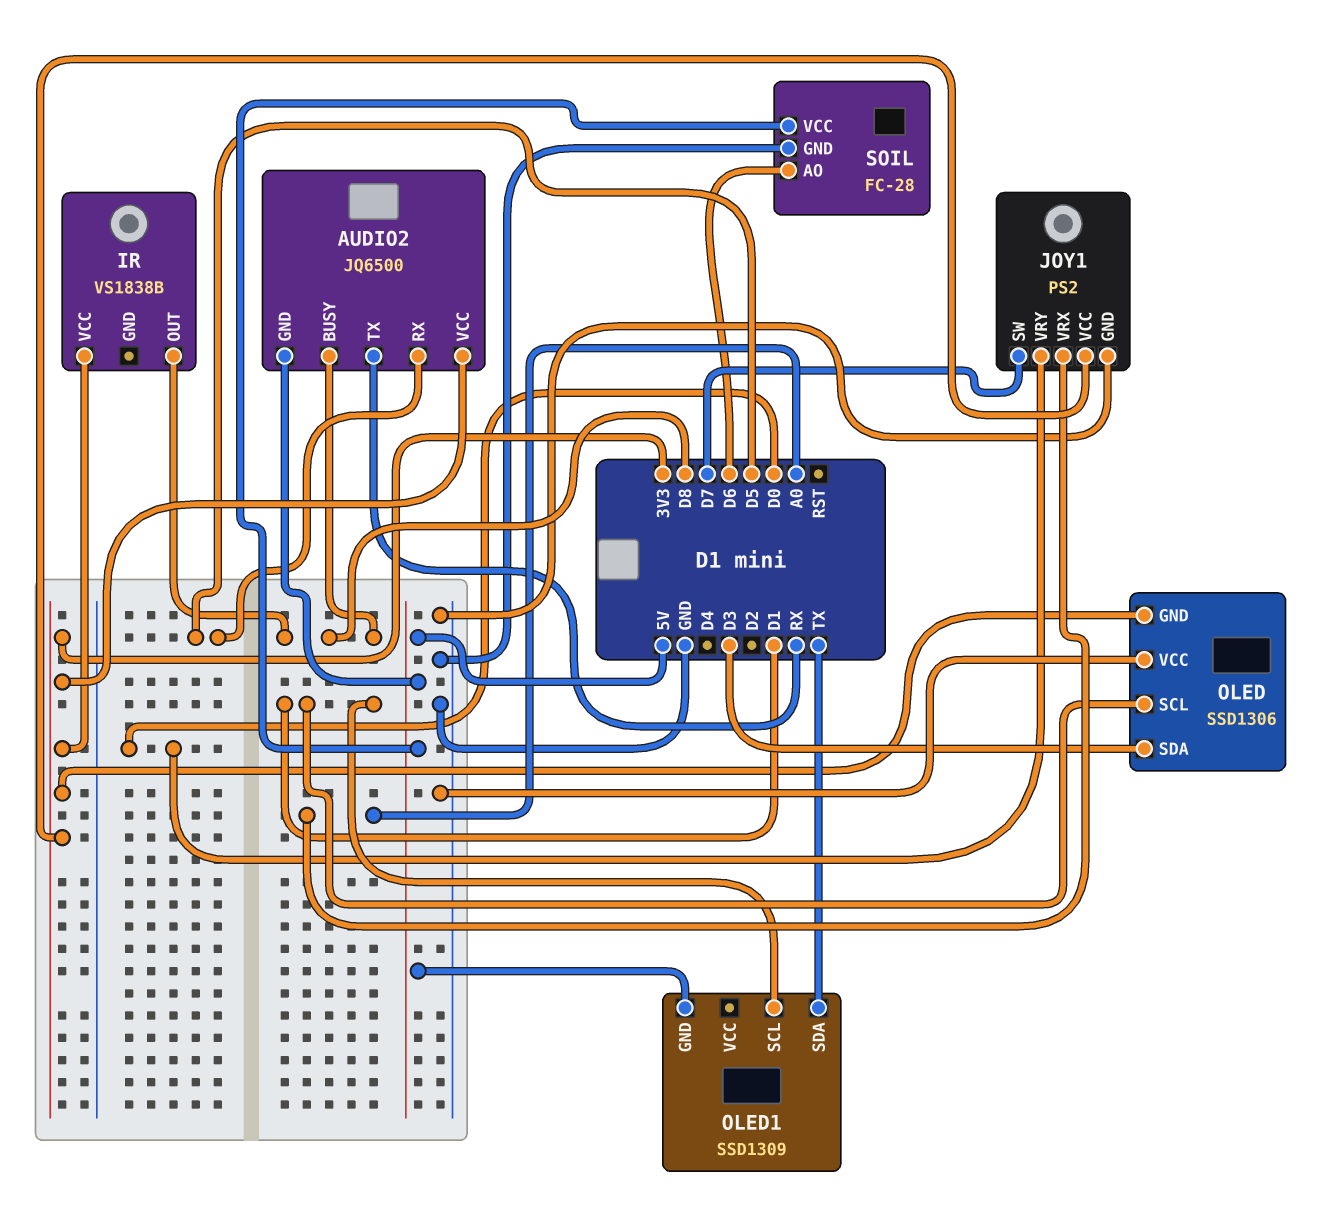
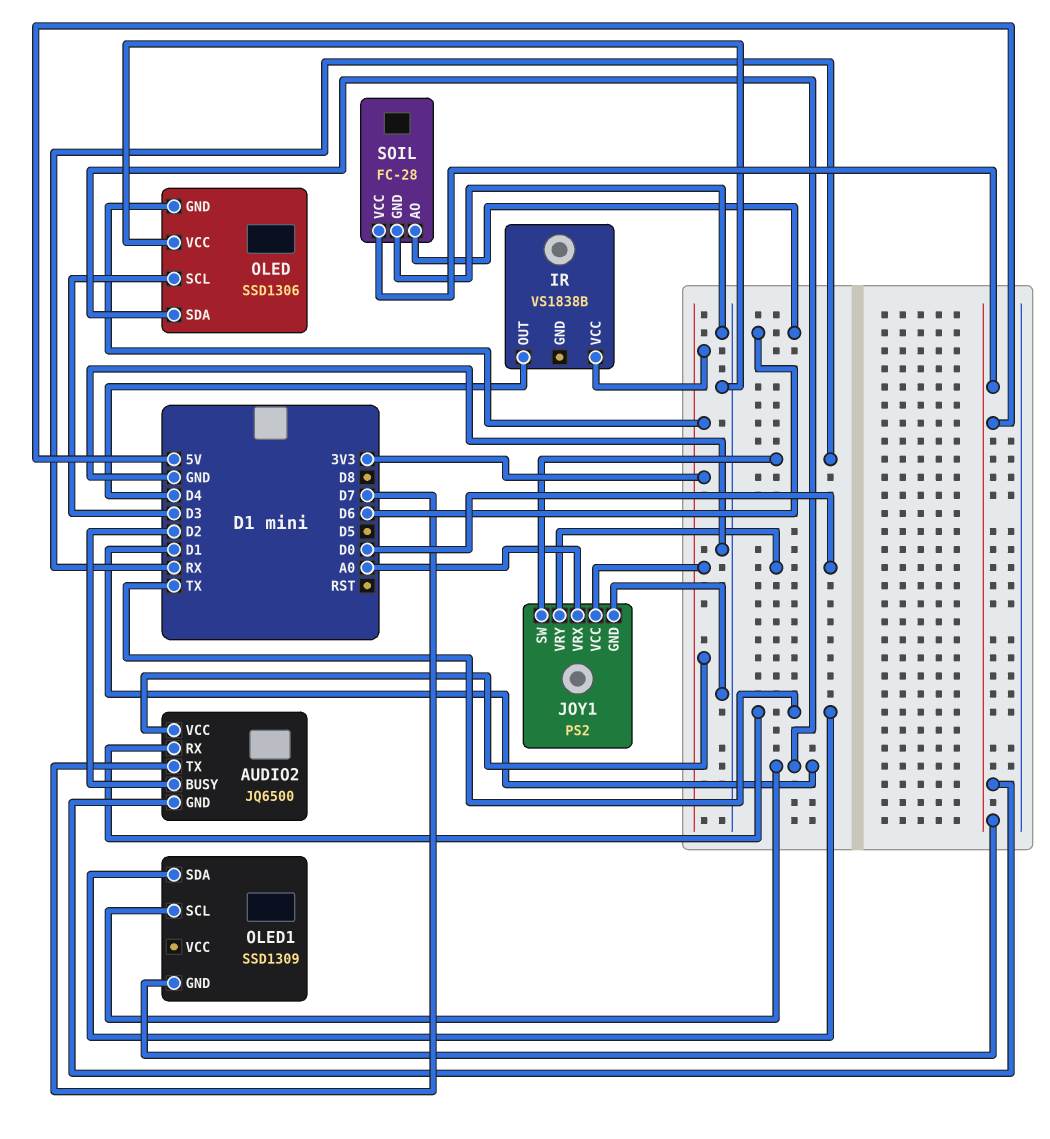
AUDIO2 pin BUSY: D8 -> D2
AUDIO2 pin RX: D5 -> TX
AUDIO2 pin TX: RX -> D7
IR pin OUT: D8 -> D4
JOY1 pin SW: D7 -> RX
OLED pin SCL: D1 -> D3
OLED pin SDA: D3 -> D1

